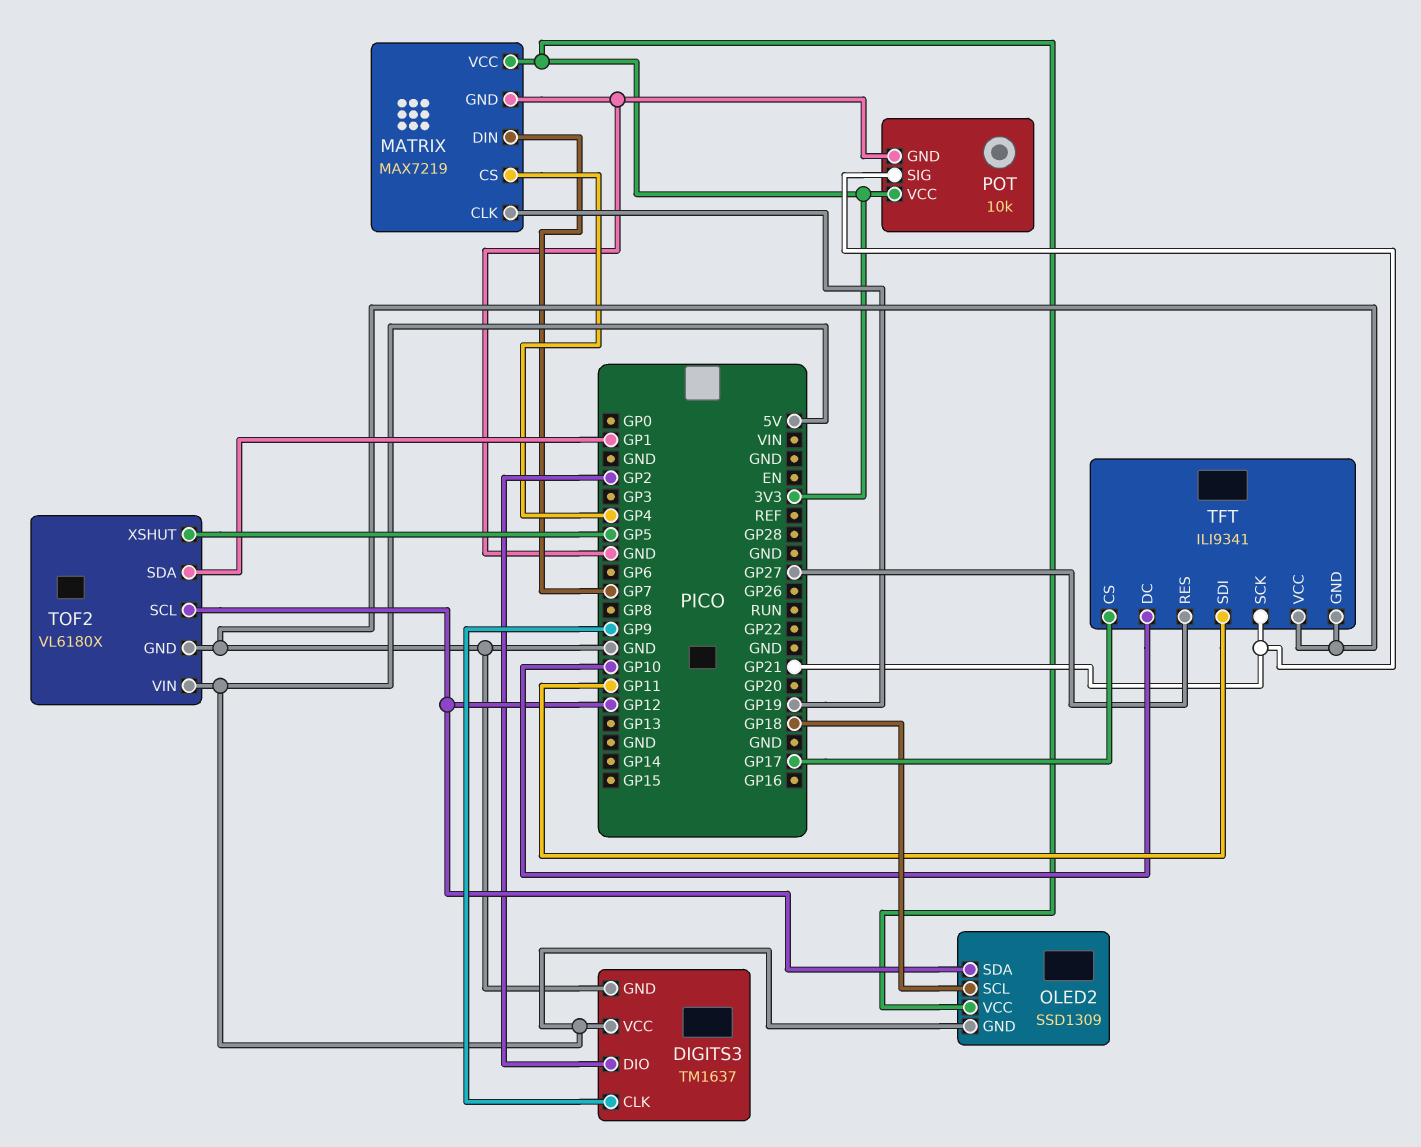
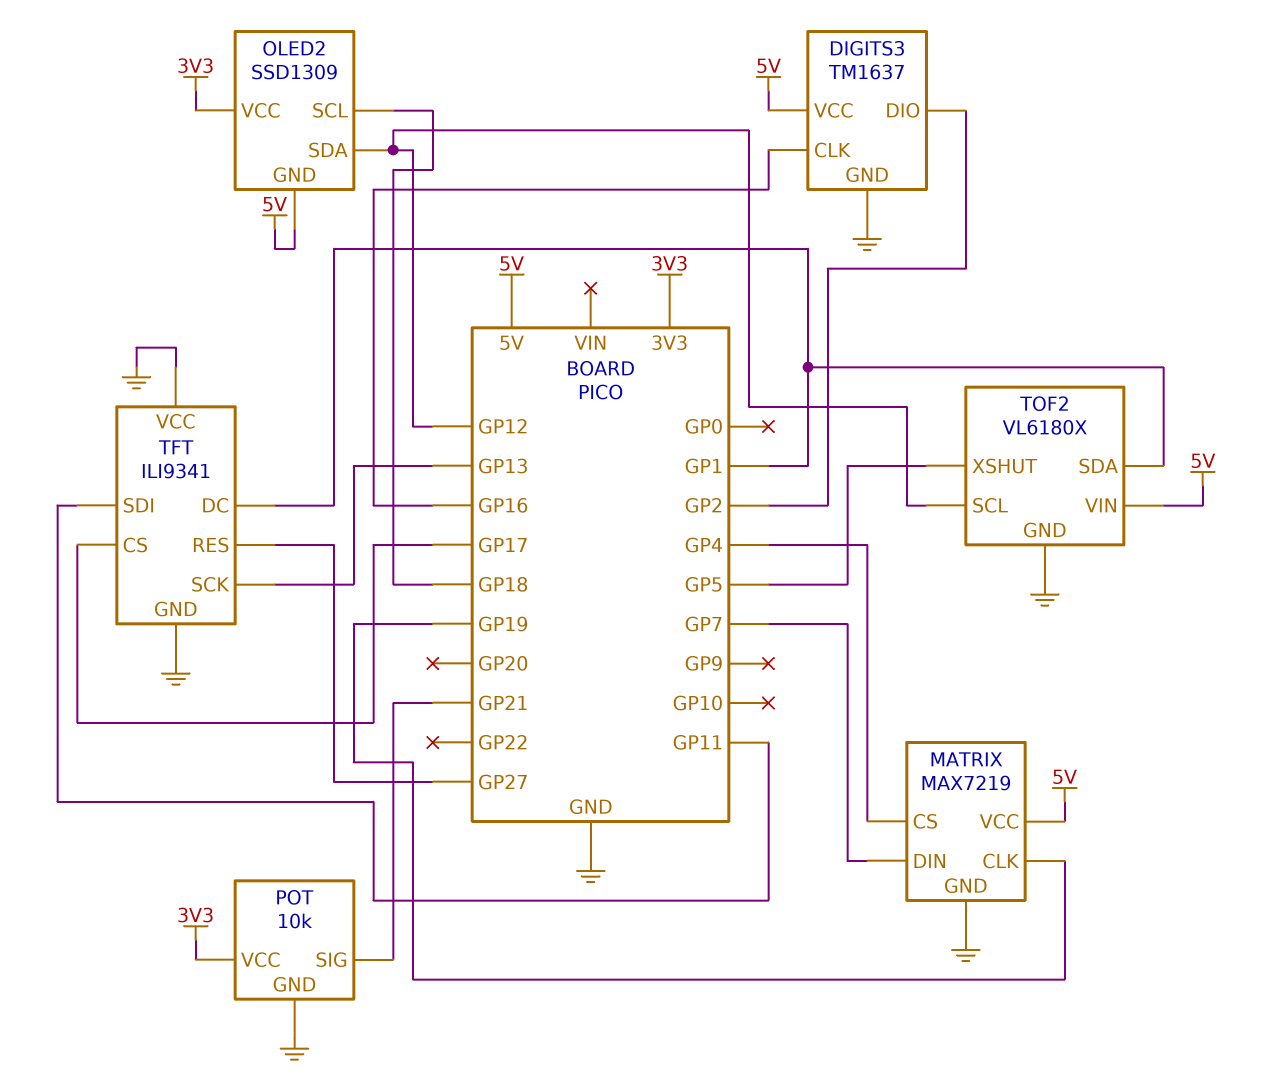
DIGITS3 pin CLK: GP9 -> GP16
MATRIX pin VCC: 3V3 -> 5V
TFT pin DC: GP10 -> GP1
TFT pin SCK: GP21 -> GP13

